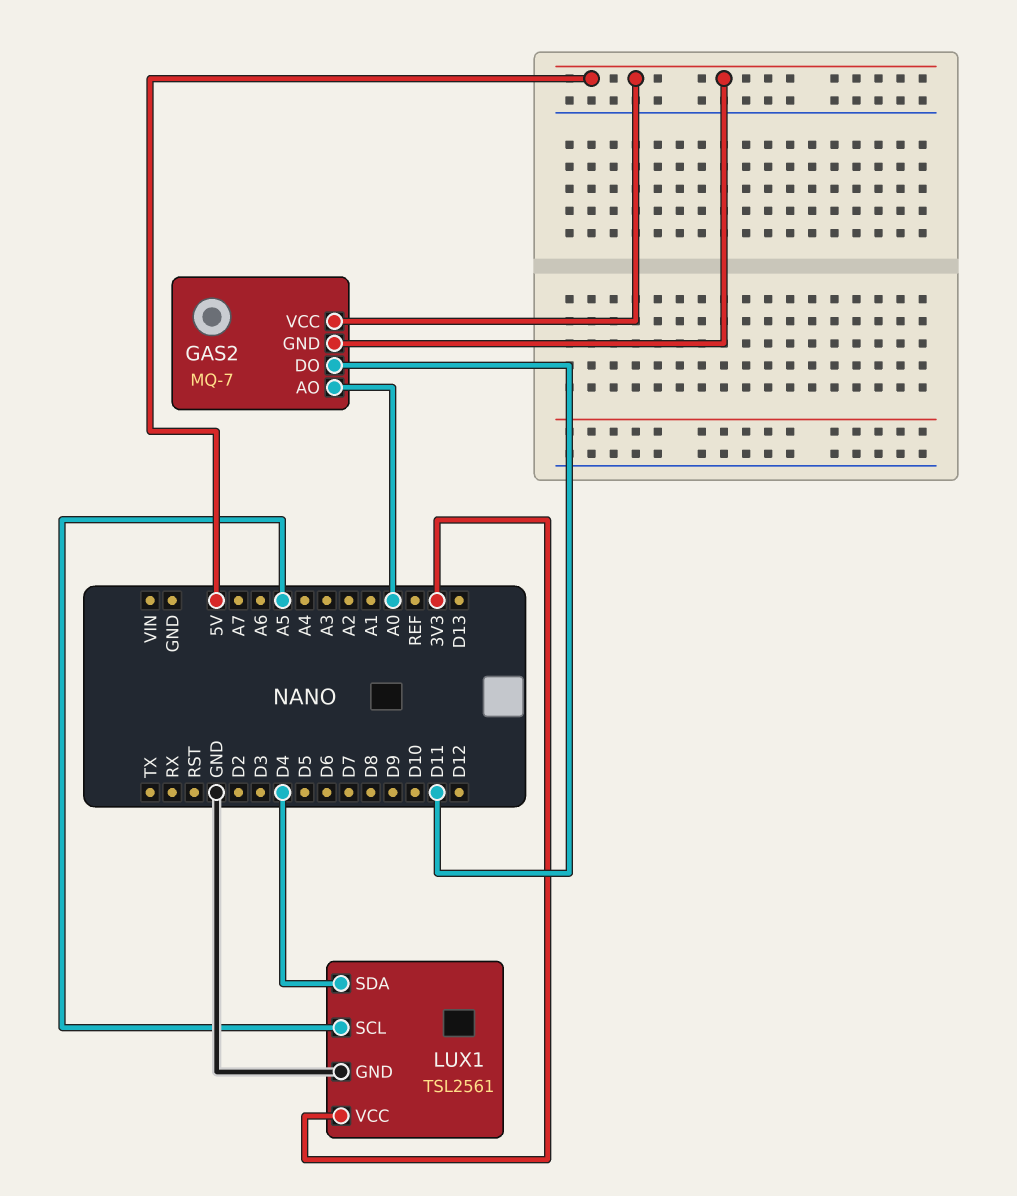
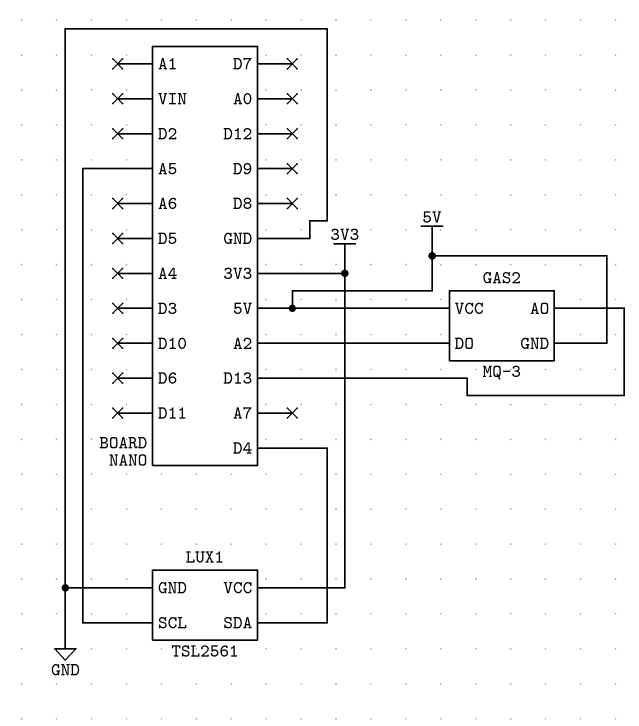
GAS2: MQ-7 -> MQ-3
GAS2 pin AO: A0 -> D13
GAS2 pin DO: D11 -> A2

